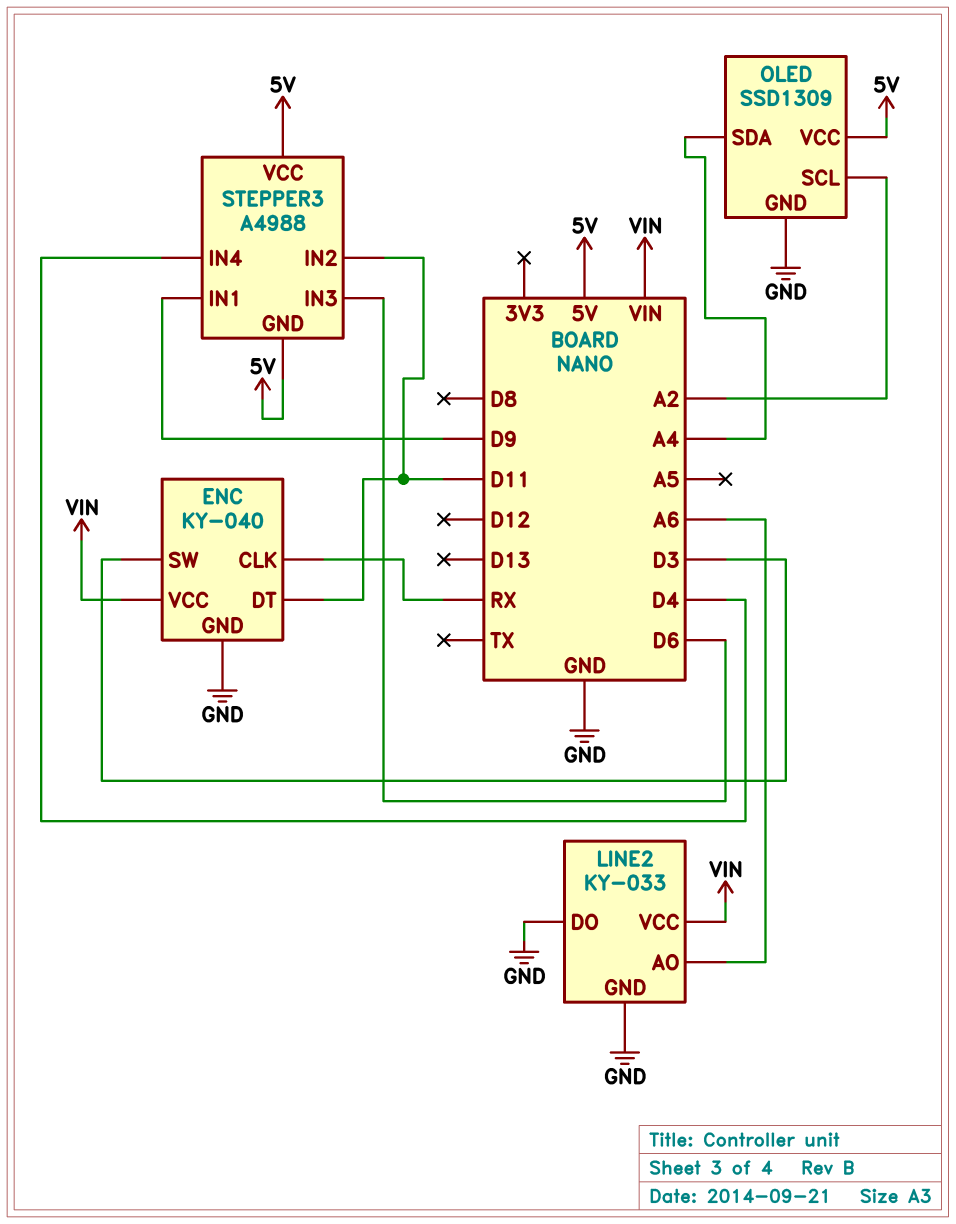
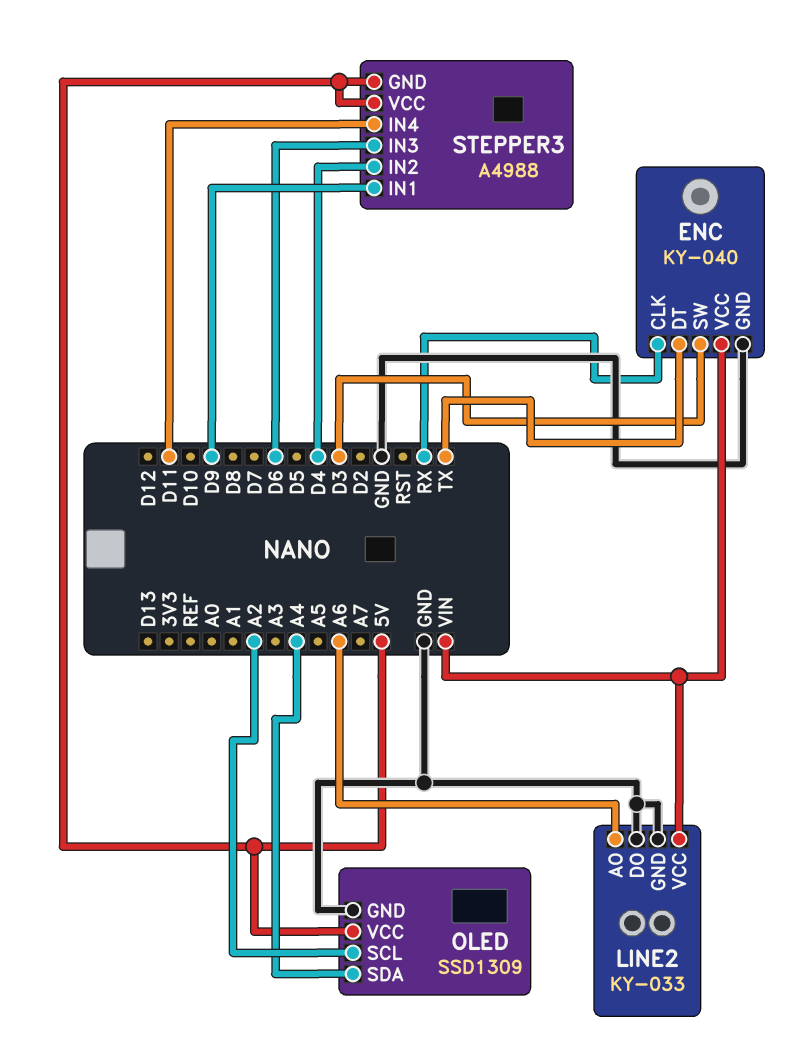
ENC pin DT: D11 -> TX
STEPPER3 pin IN2: D11 -> D4
STEPPER3 pin IN4: D4 -> D11

